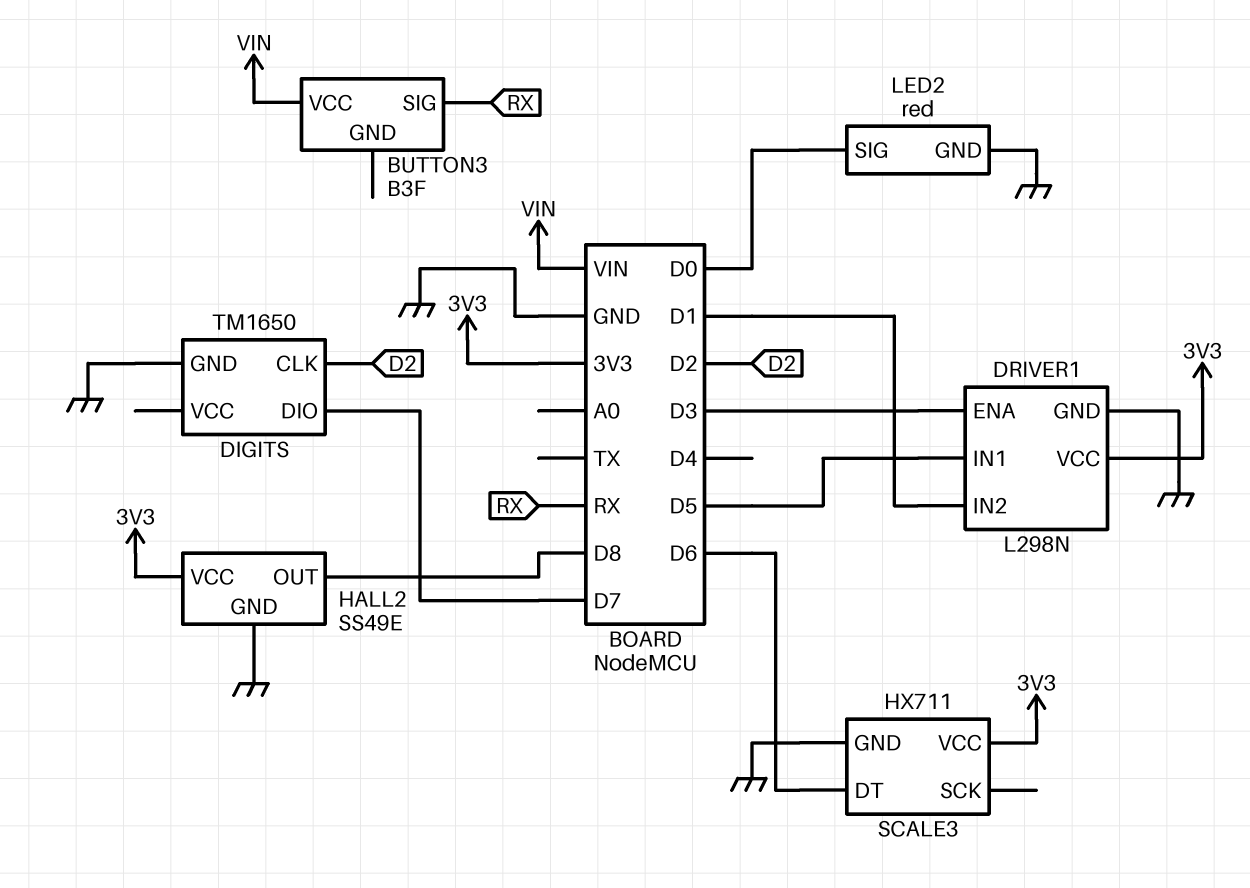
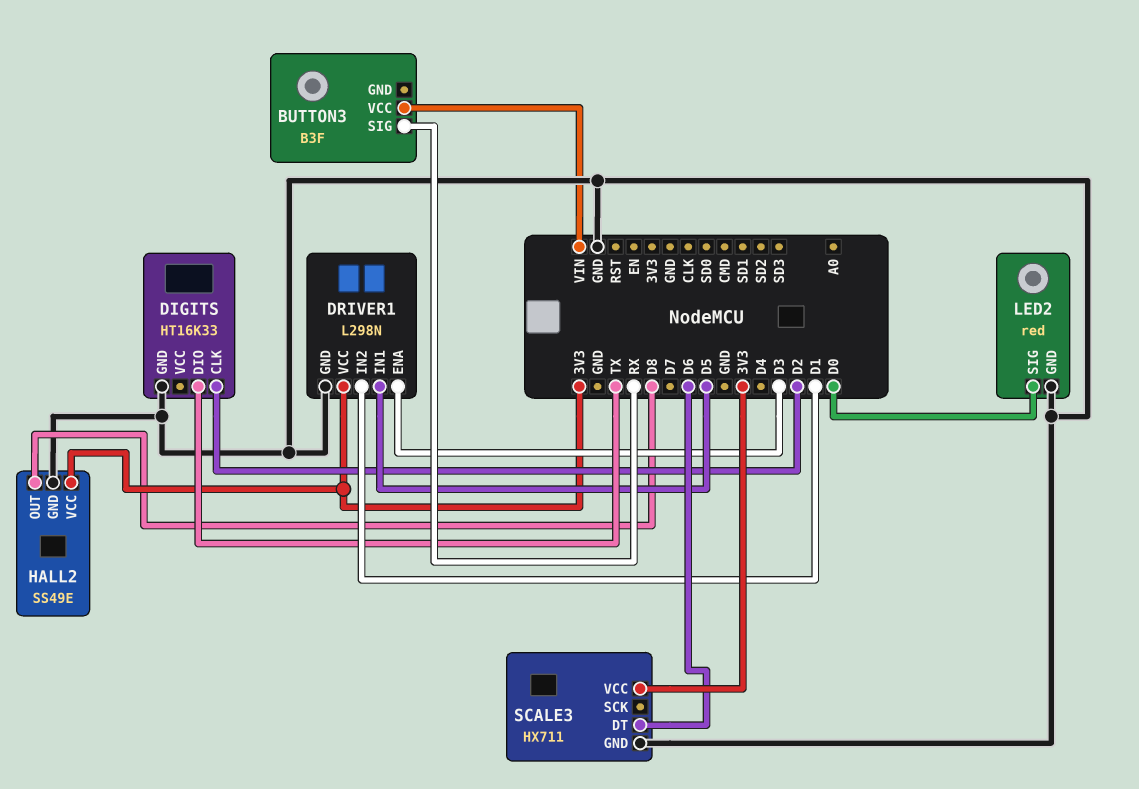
DIGITS: TM1650 -> HT16K33
DIGITS pin DIO: D7 -> TX

